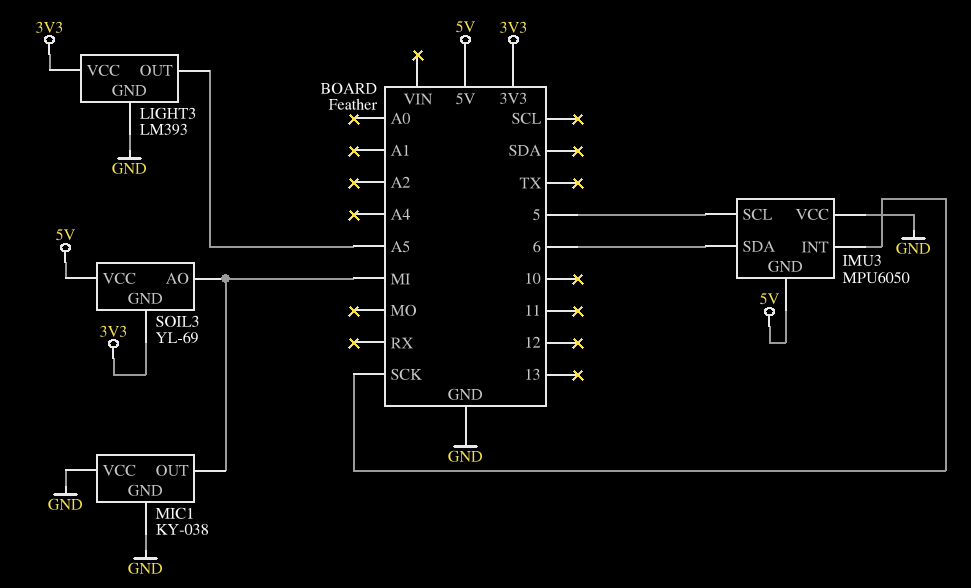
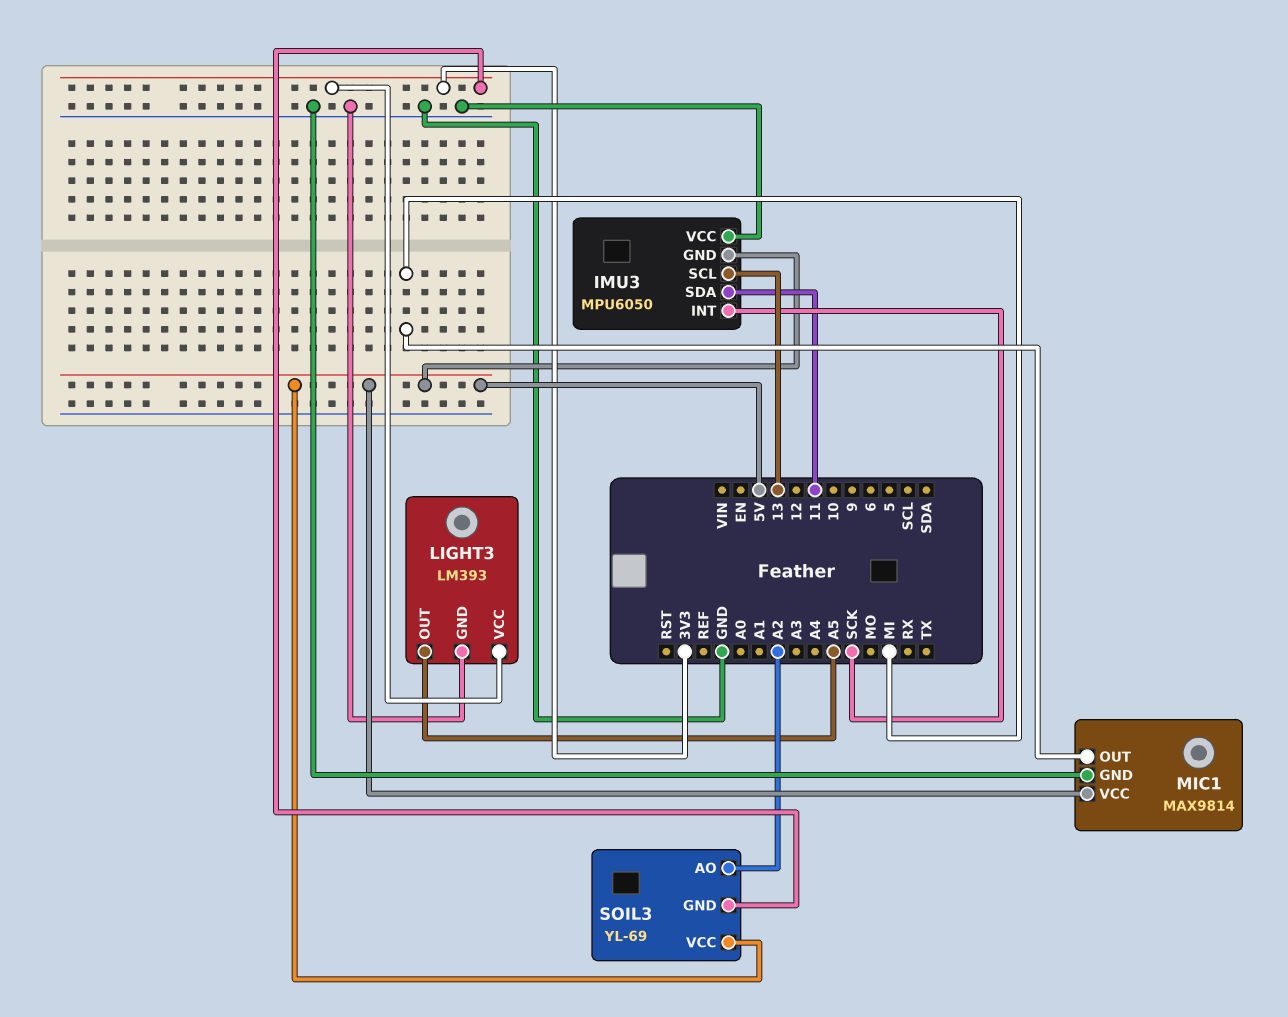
IMU3 pin SCL: 5 -> 13
IMU3 pin SDA: 6 -> 11
MIC1: KY-038 -> MAX9814
MIC1 pin VCC: GND -> 5V
SOIL3 pin AO: MI -> A2

